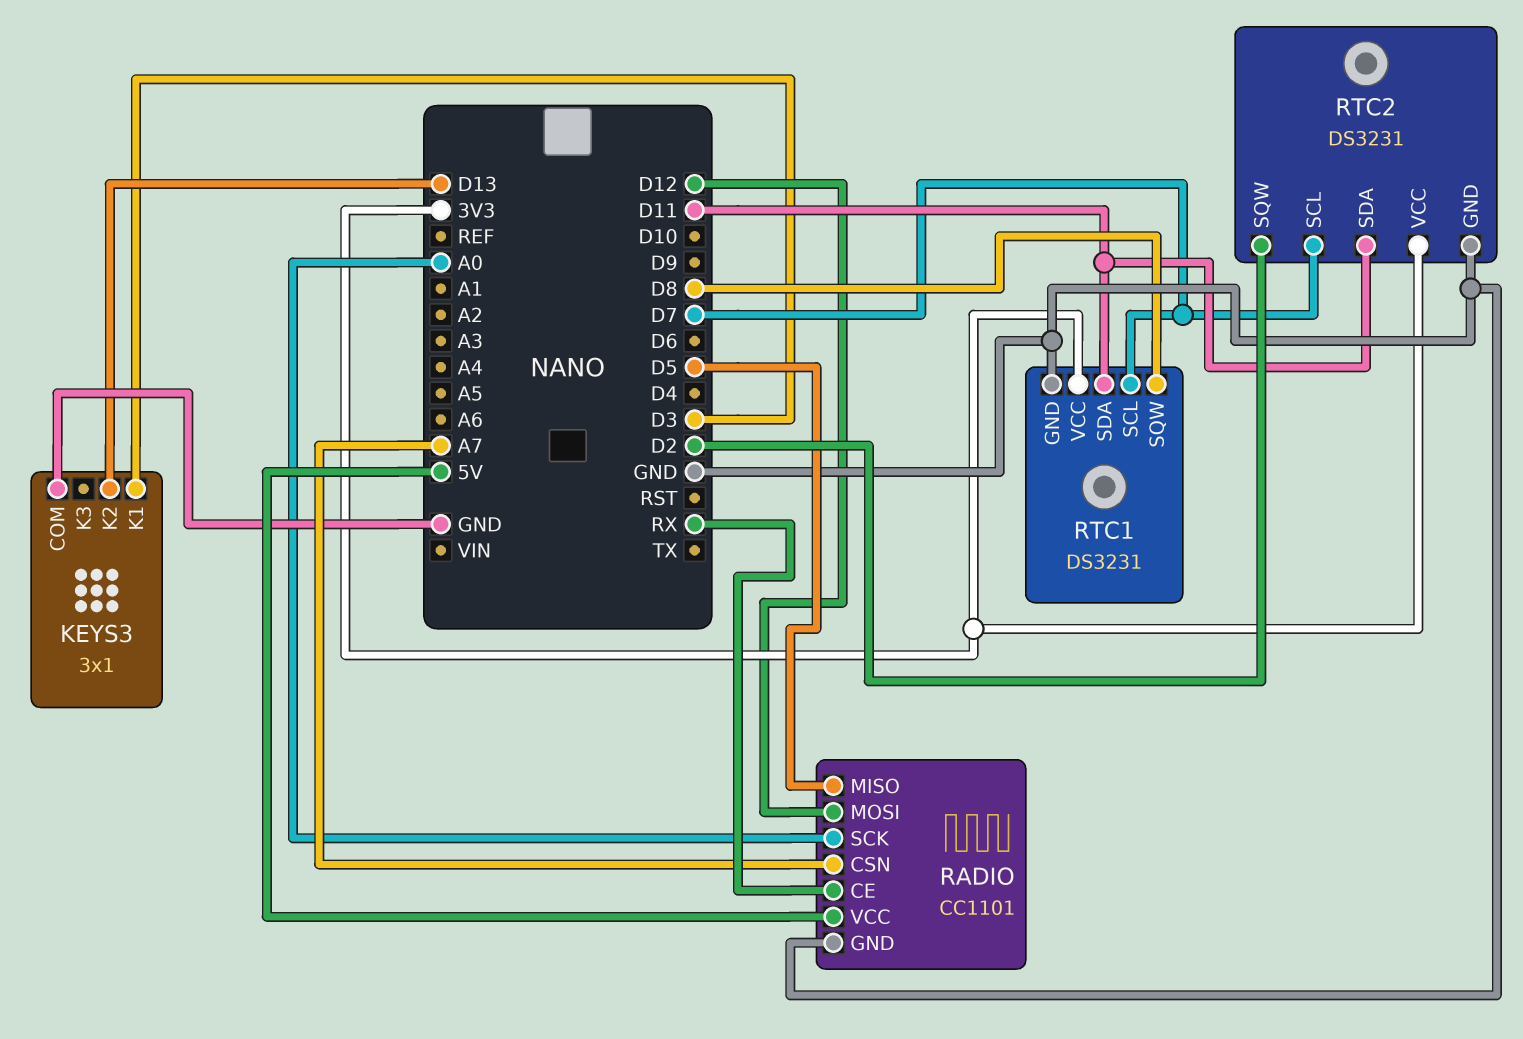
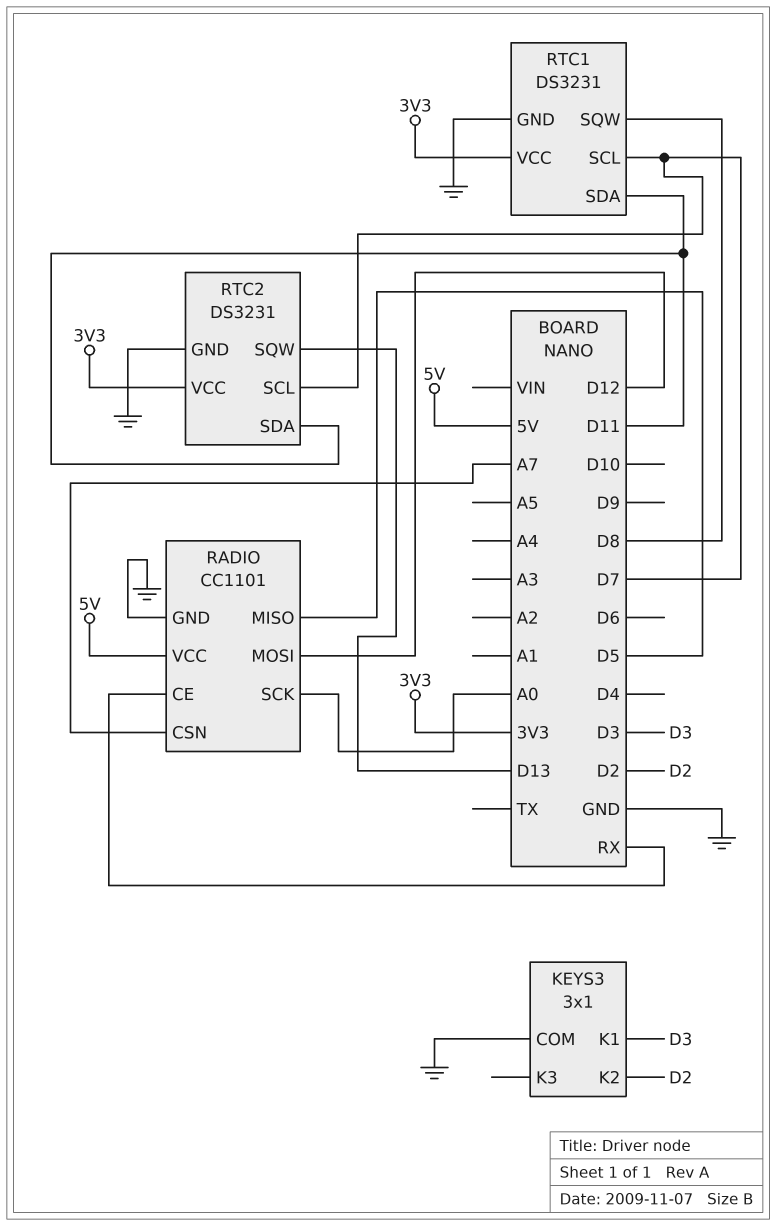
KEYS3 pin K2: D13 -> D2
RTC2 pin SQW: D2 -> D13

